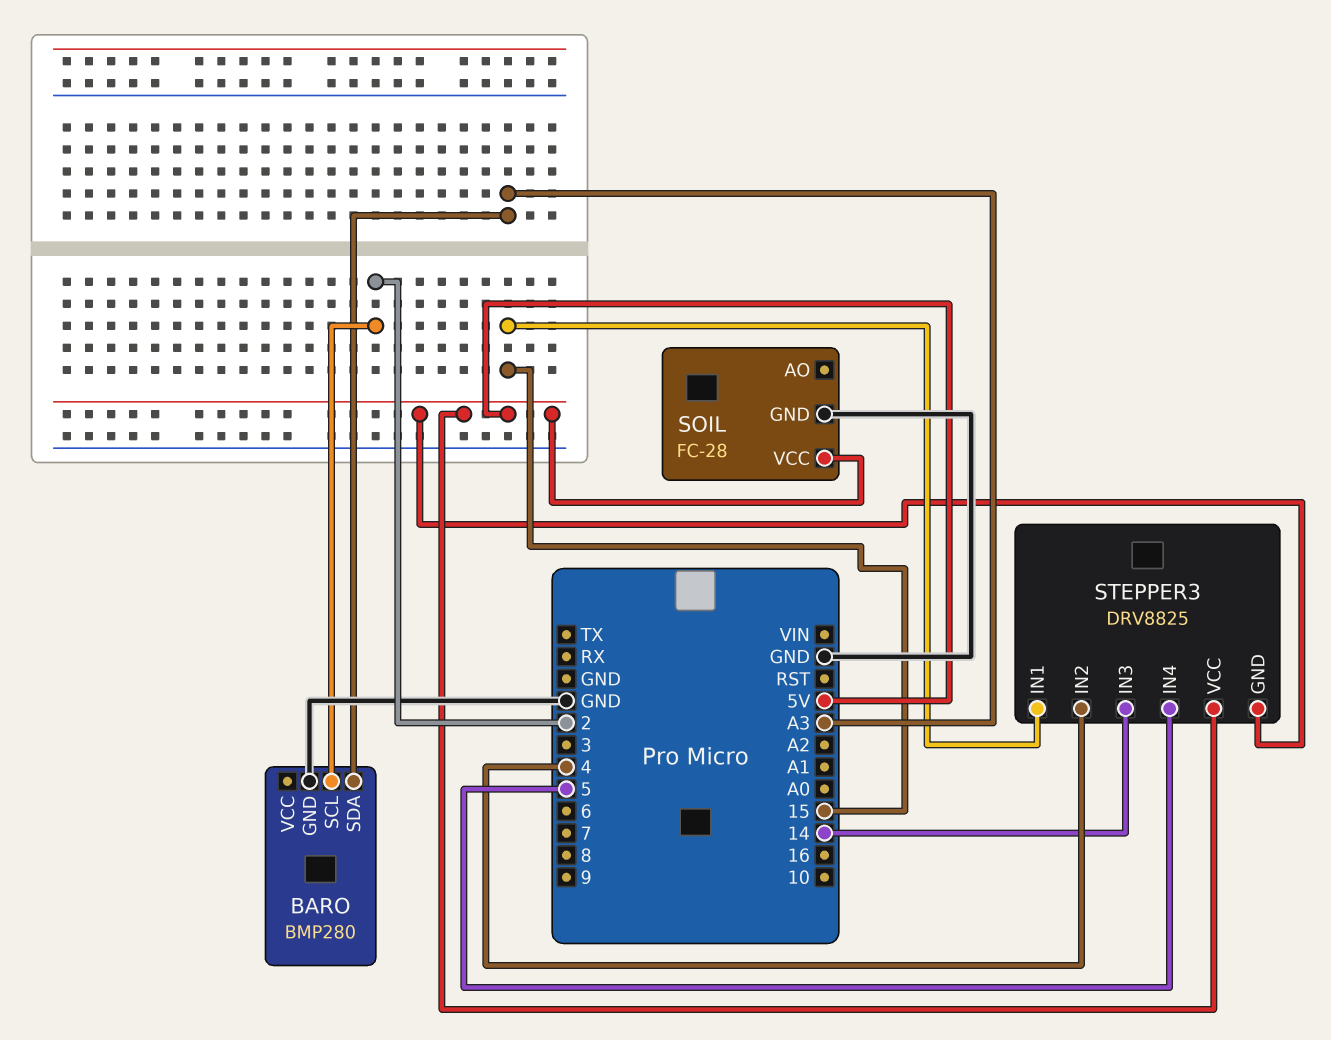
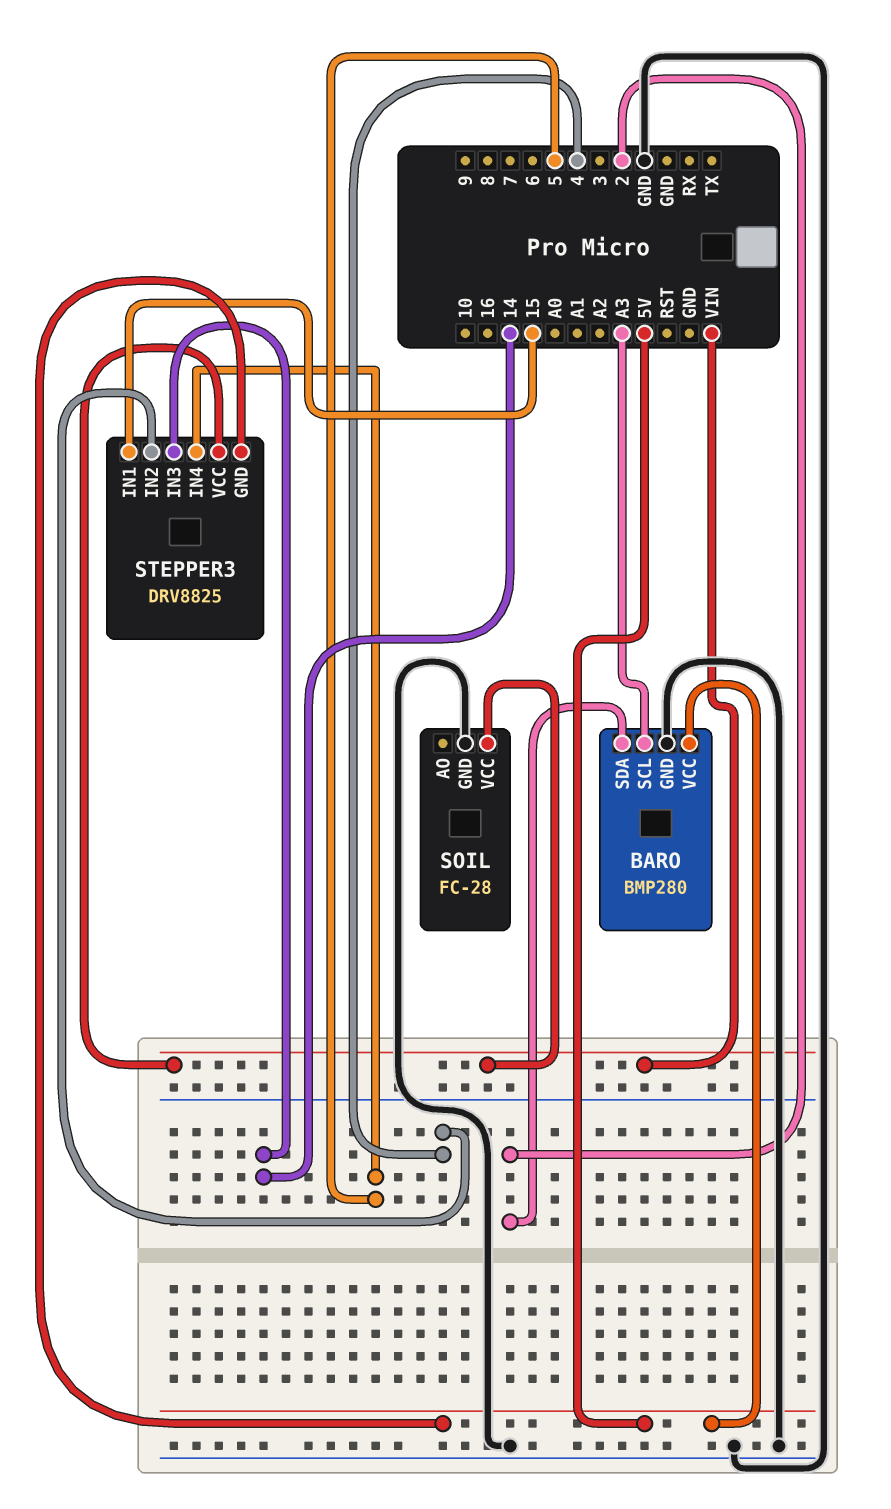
BARO pin SCL: 2 -> A3
BARO pin SDA: A3 -> 2
BARO pin VCC: none -> 5V
SOIL pin VCC: 5V -> VIN
STEPPER3 pin VCC: 5V -> VIN

